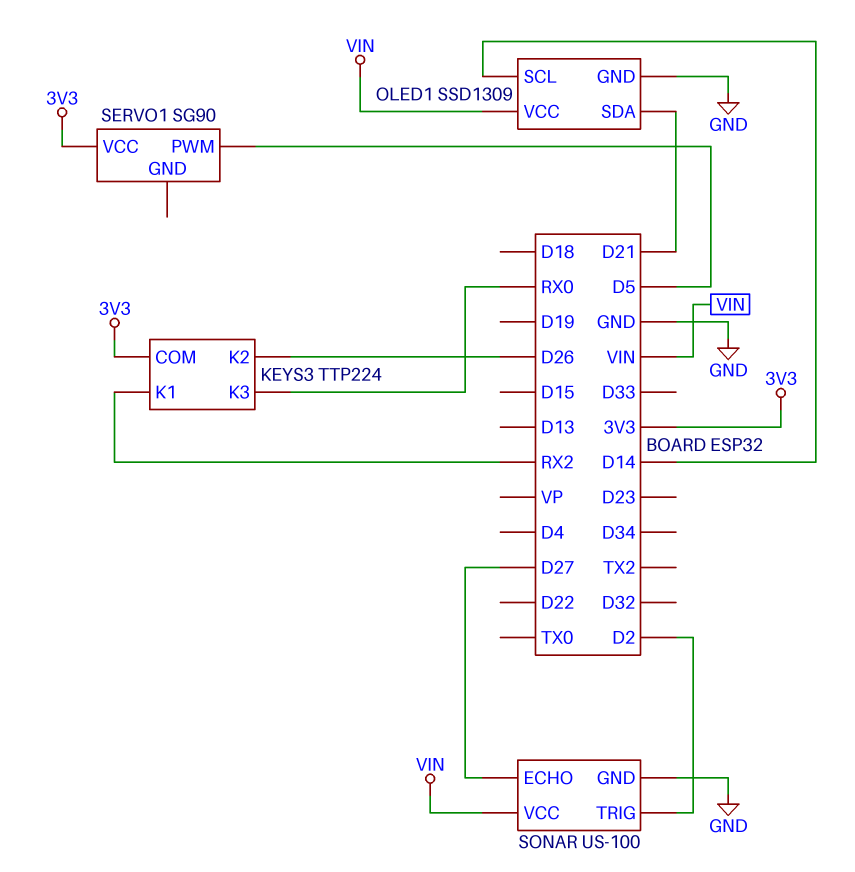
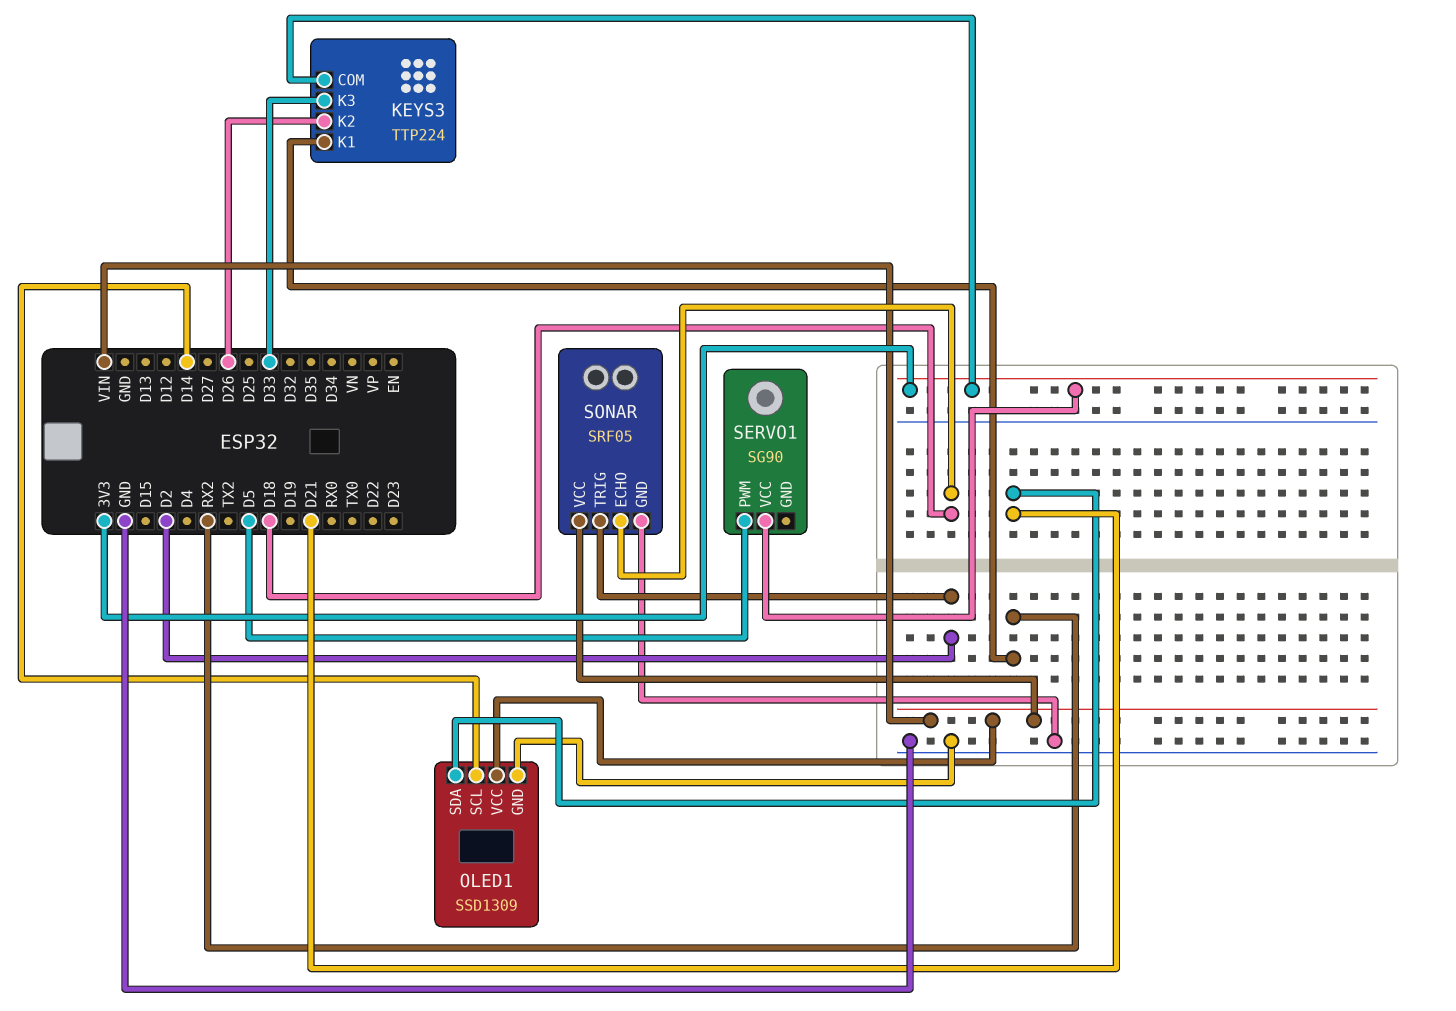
KEYS3 pin K3: RX0 -> D33
SONAR: US-100 -> SRF05
SONAR pin ECHO: D27 -> D18

